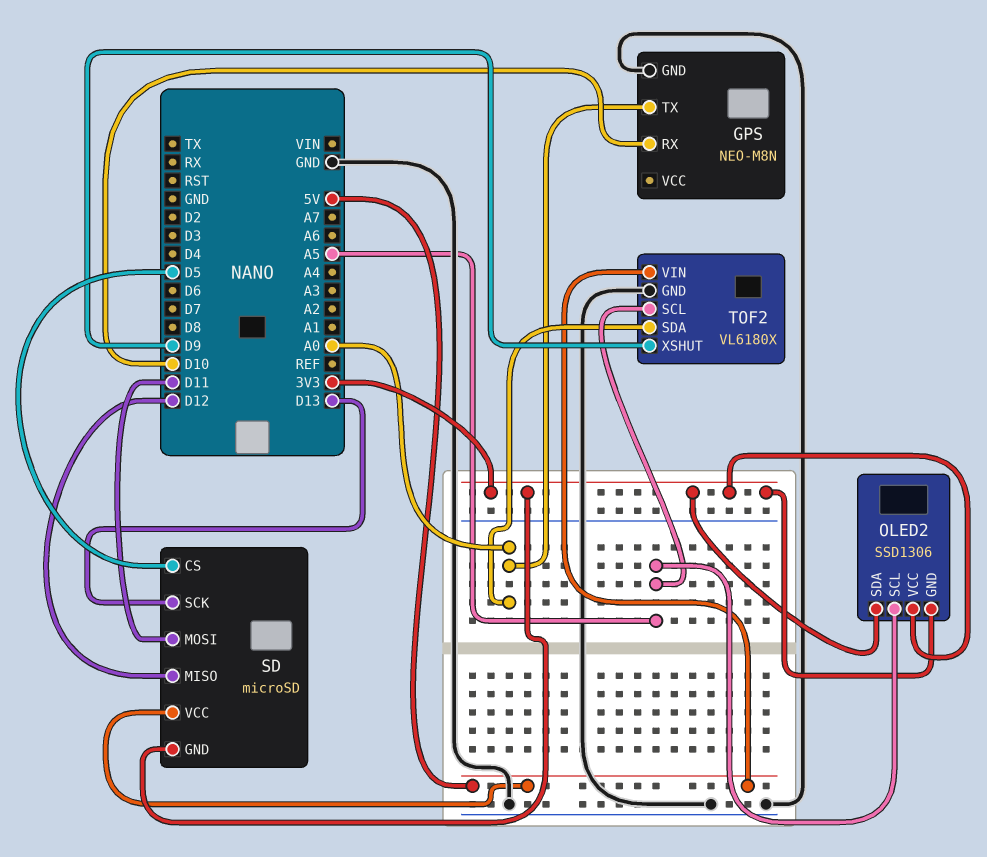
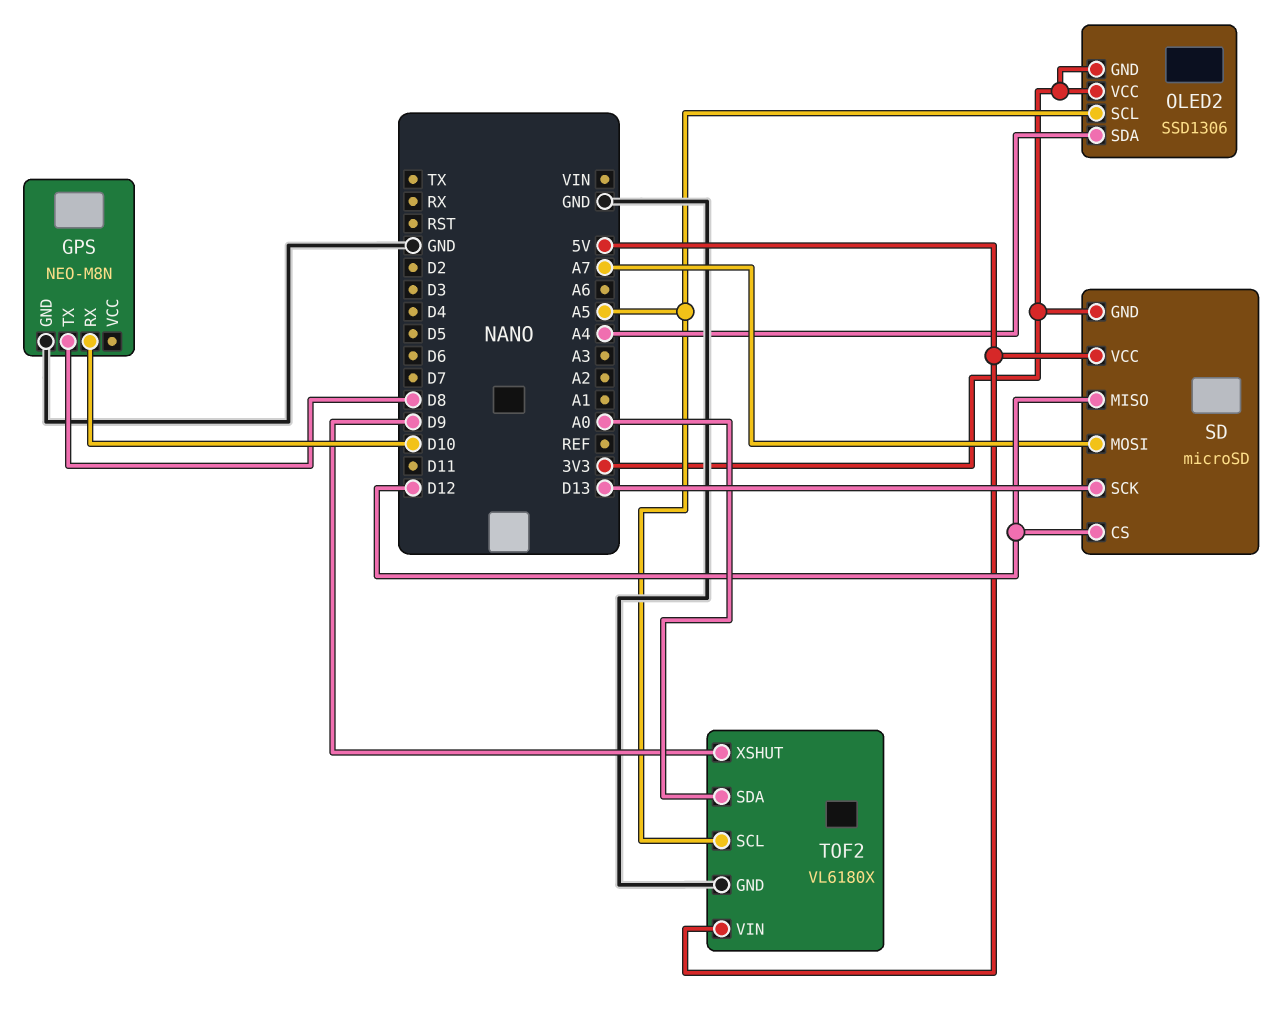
GPS pin TX: A0 -> D8
OLED2 pin SDA: 3V3 -> A4
SD pin CS: D5 -> D12
SD pin MOSI: D11 -> A7

